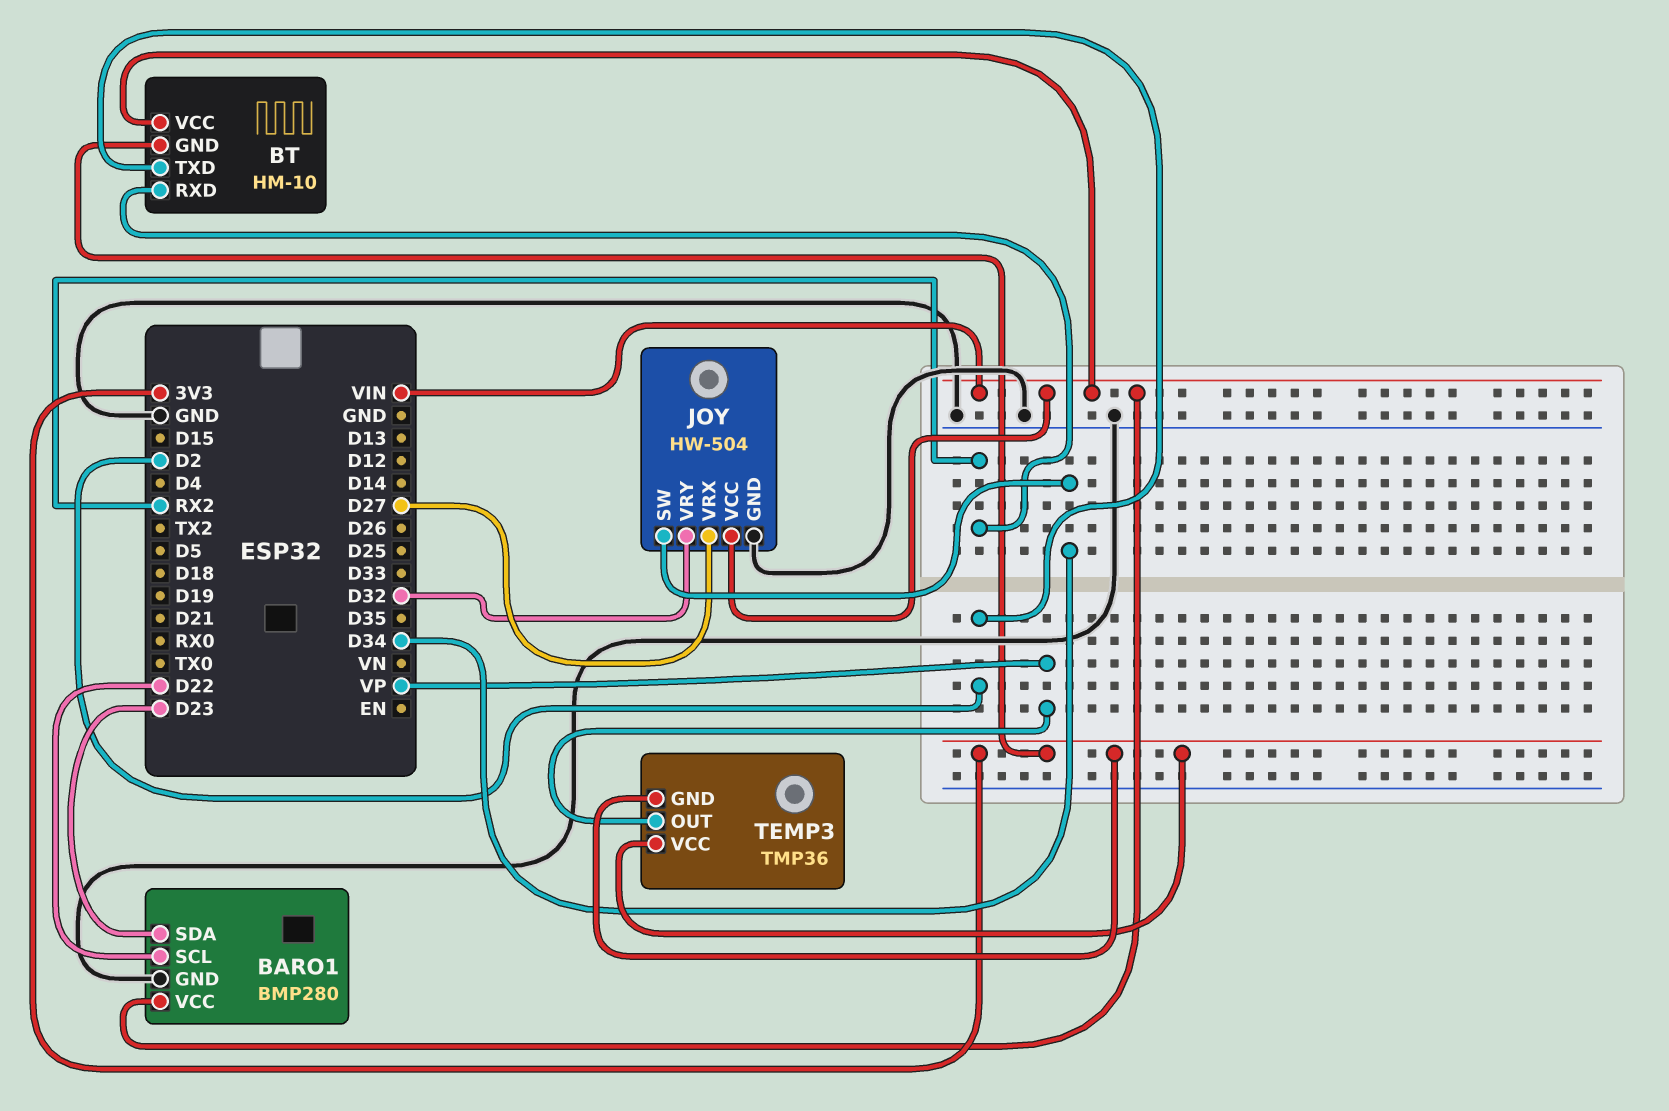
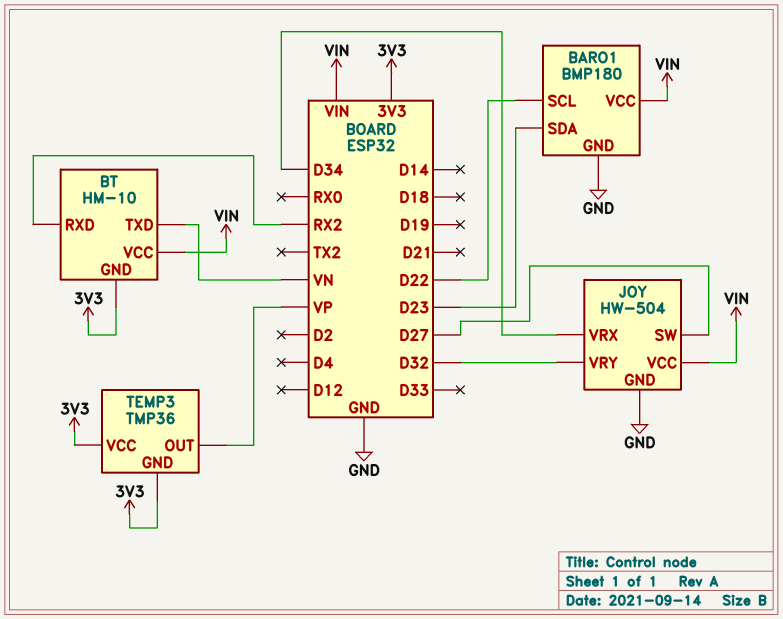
BARO1: BMP280 -> BMP180
BT pin TXD: D2 -> VN
JOY pin SW: D34 -> D27
JOY pin VRX: D27 -> D34

